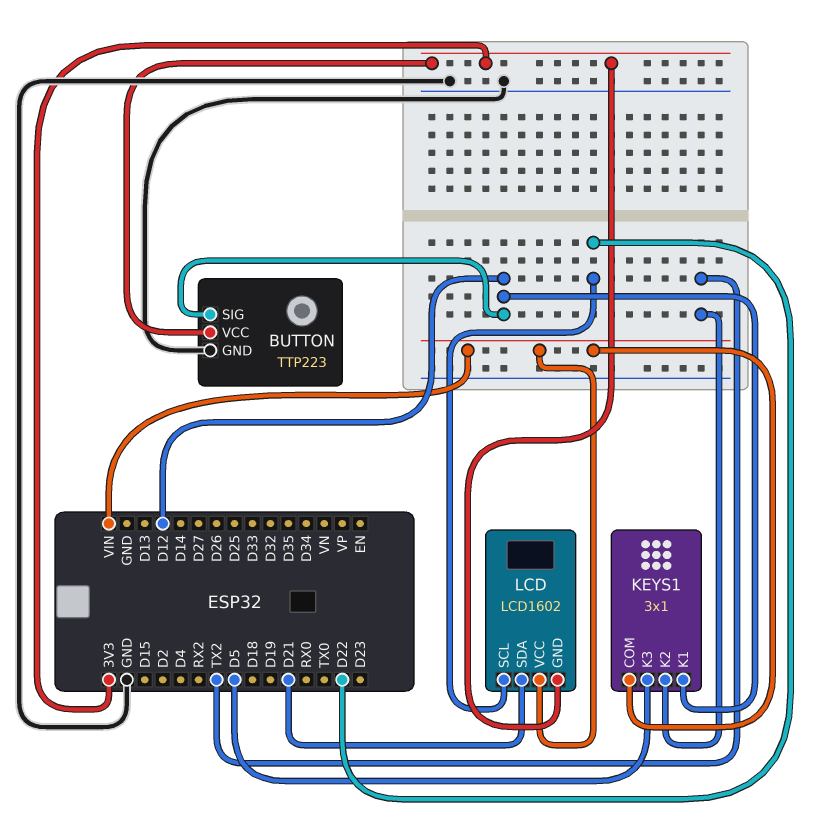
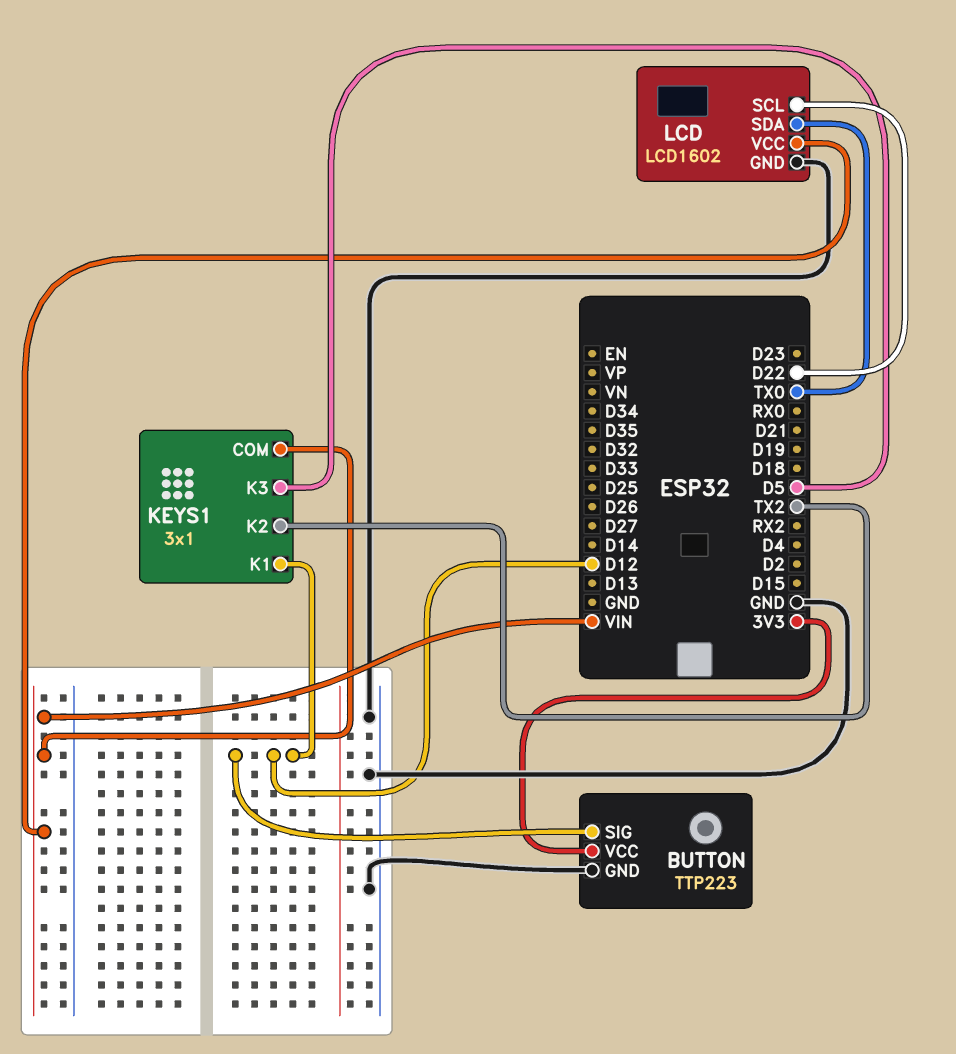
LCD pin GND: 3V3 -> GND
LCD pin SDA: D21 -> TX0

